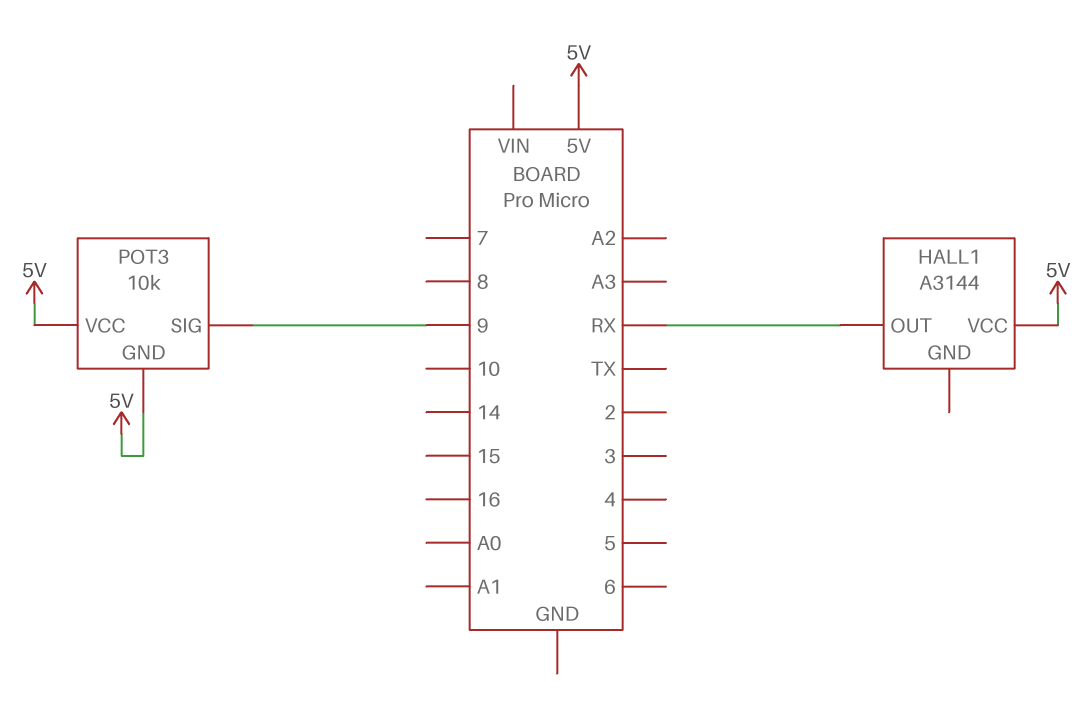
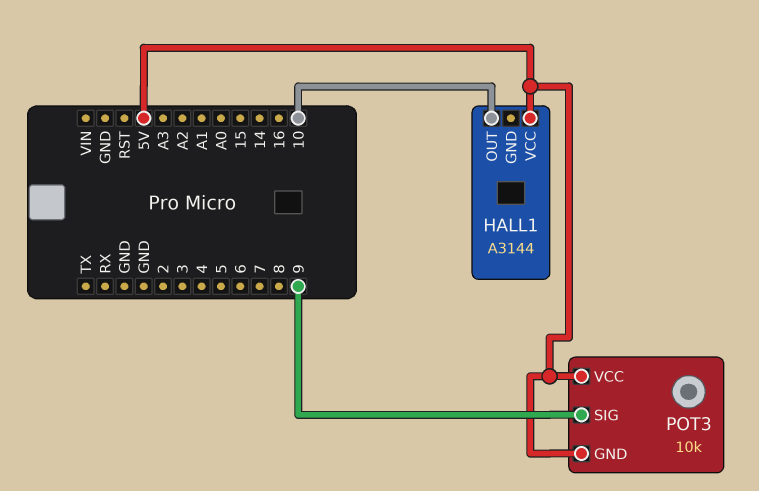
HALL1 pin OUT: RX -> 10

